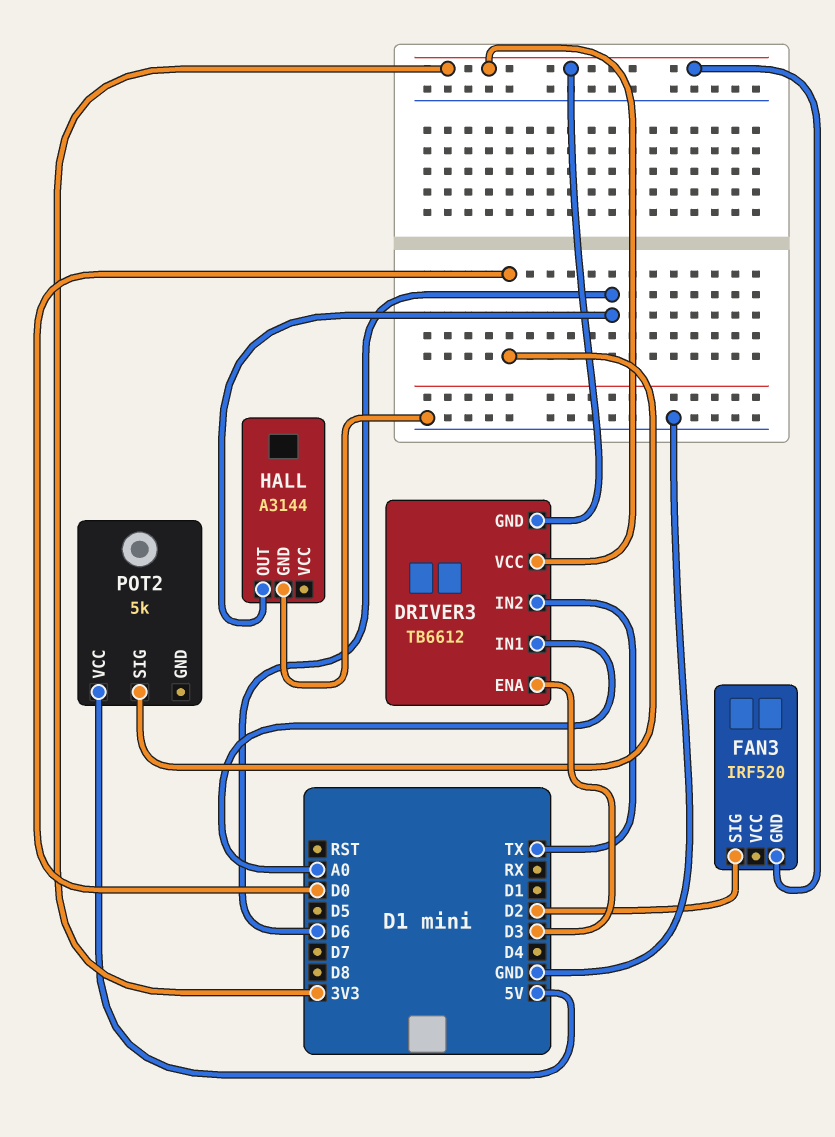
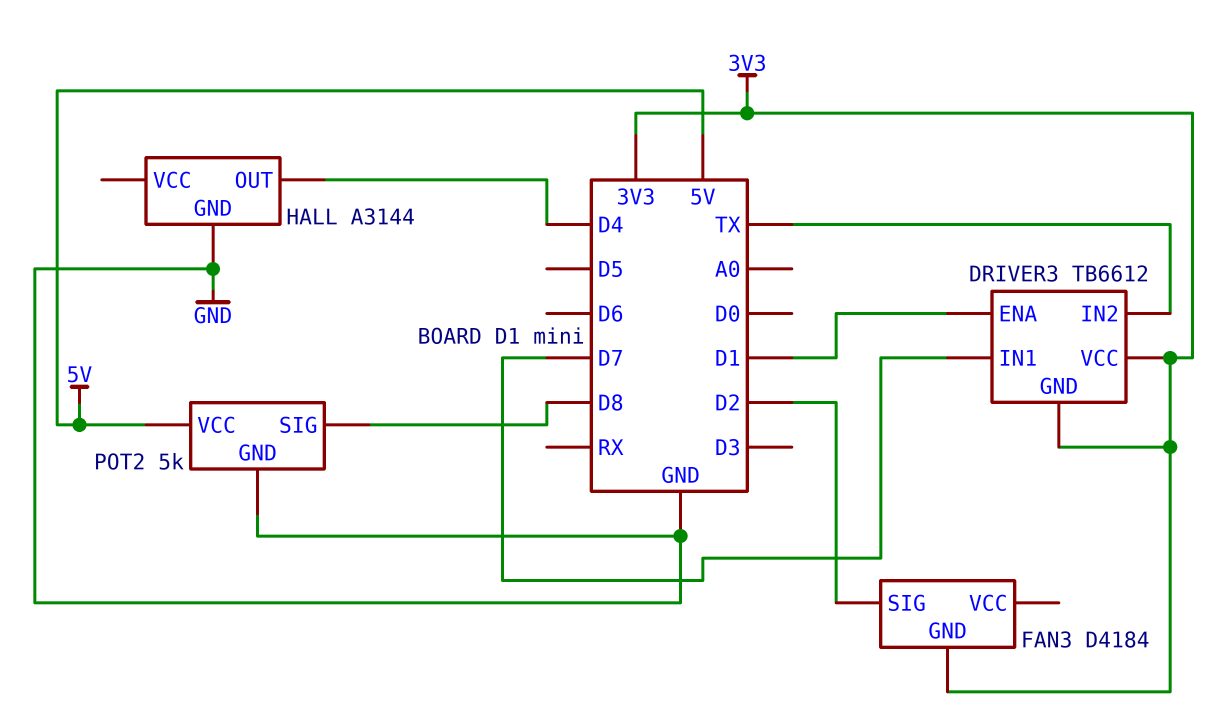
DRIVER3 pin ENA: D3 -> D1
DRIVER3 pin IN1: A0 -> D7
FAN3: IRF520 -> D4184
HALL pin OUT: D6 -> D4
POT2 pin GND: none -> GND
POT2 pin SIG: D0 -> D8

